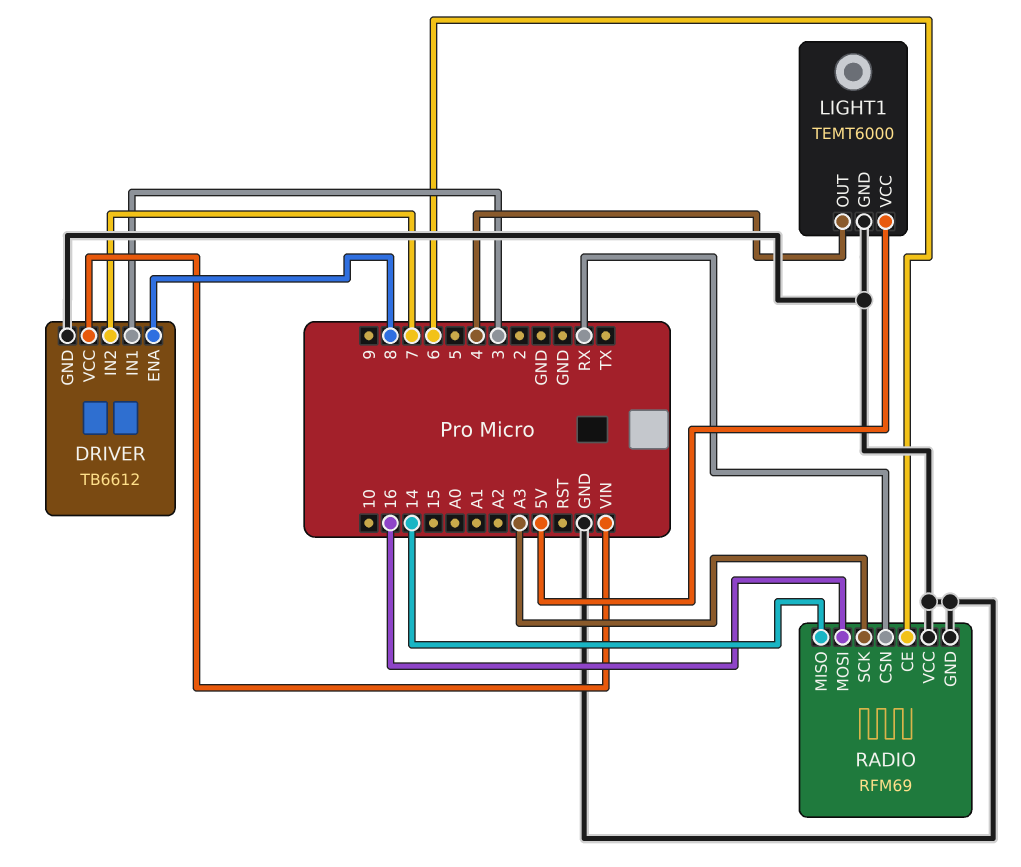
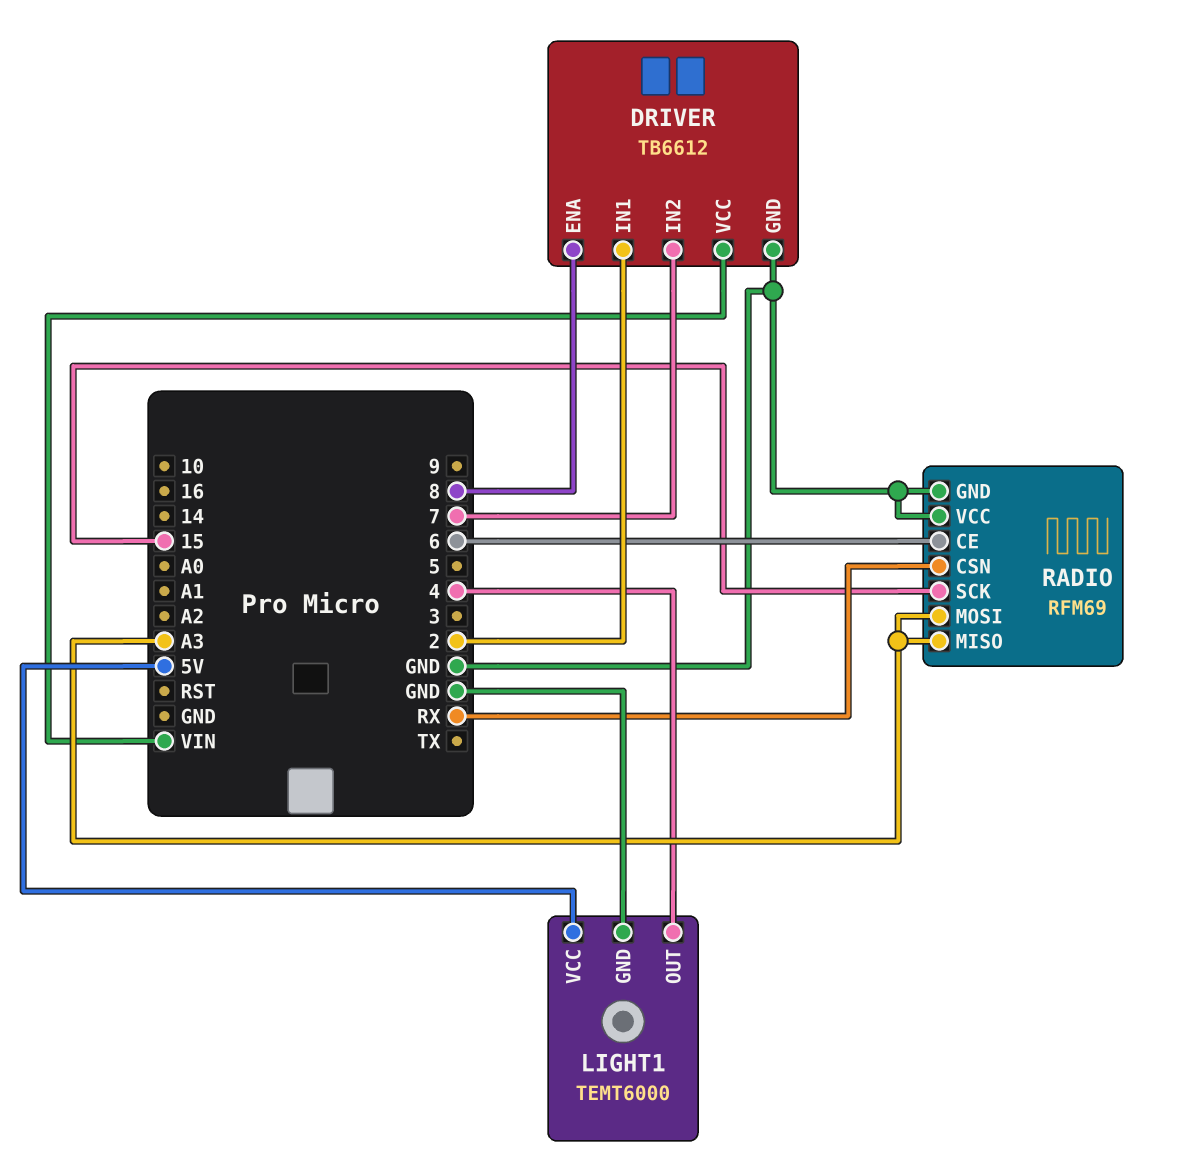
DRIVER pin IN1: 3 -> 2
RADIO pin MISO: 14 -> A3
RADIO pin MOSI: 16 -> A3
RADIO pin SCK: A3 -> 15

